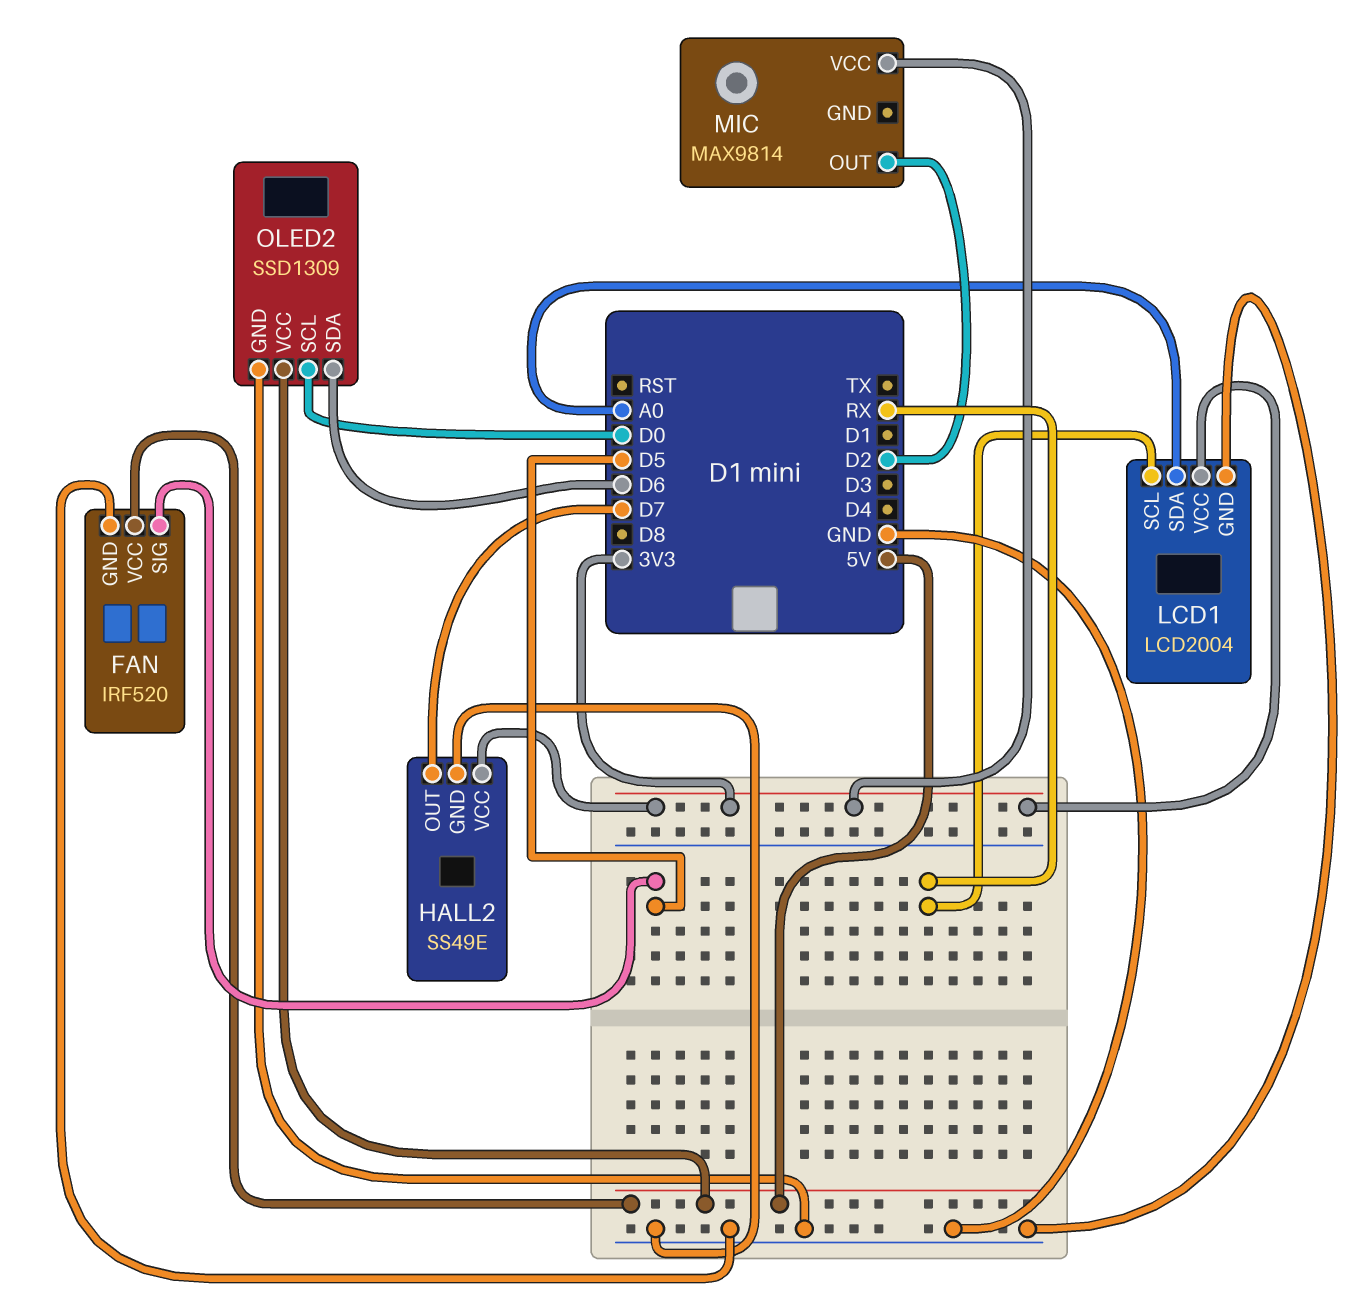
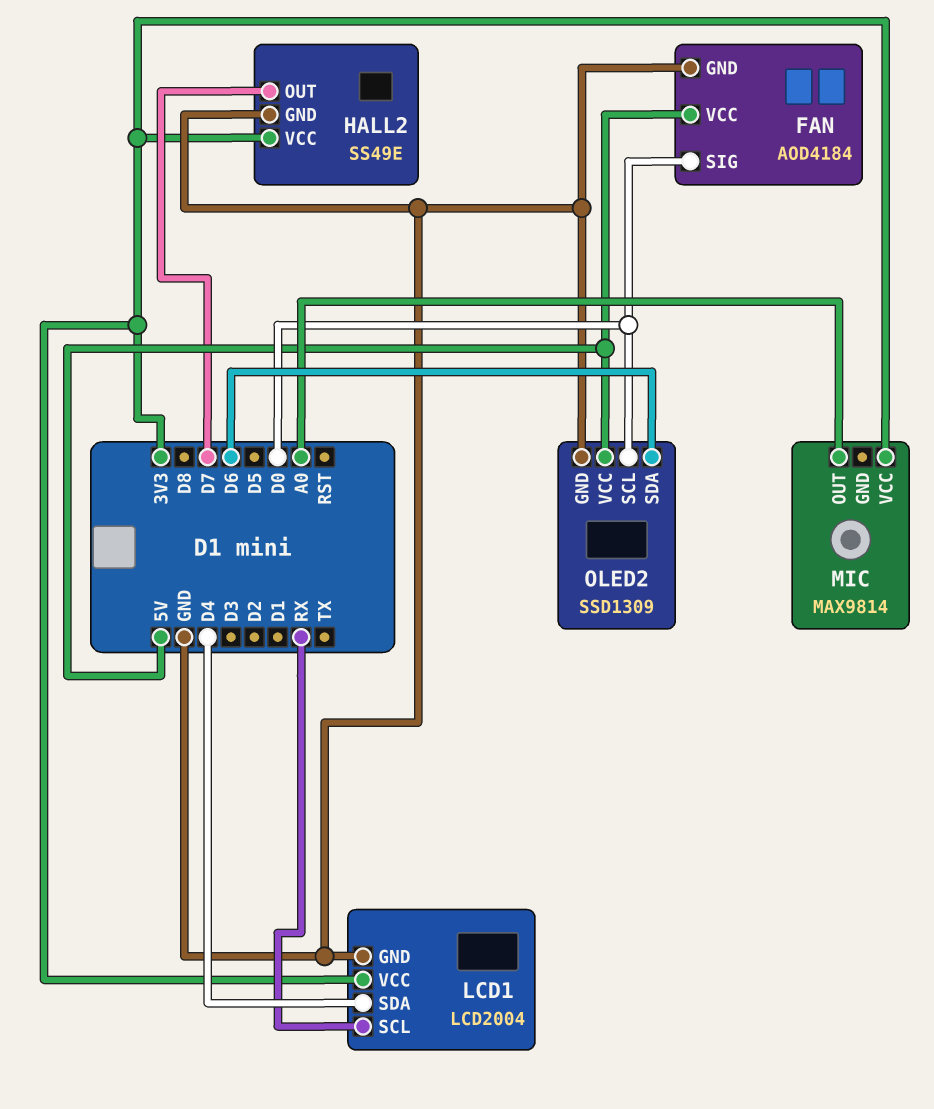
FAN: IRF520 -> AOD4184
FAN pin SIG: D5 -> D0
LCD1 pin SDA: A0 -> D4
MIC pin OUT: D2 -> A0

